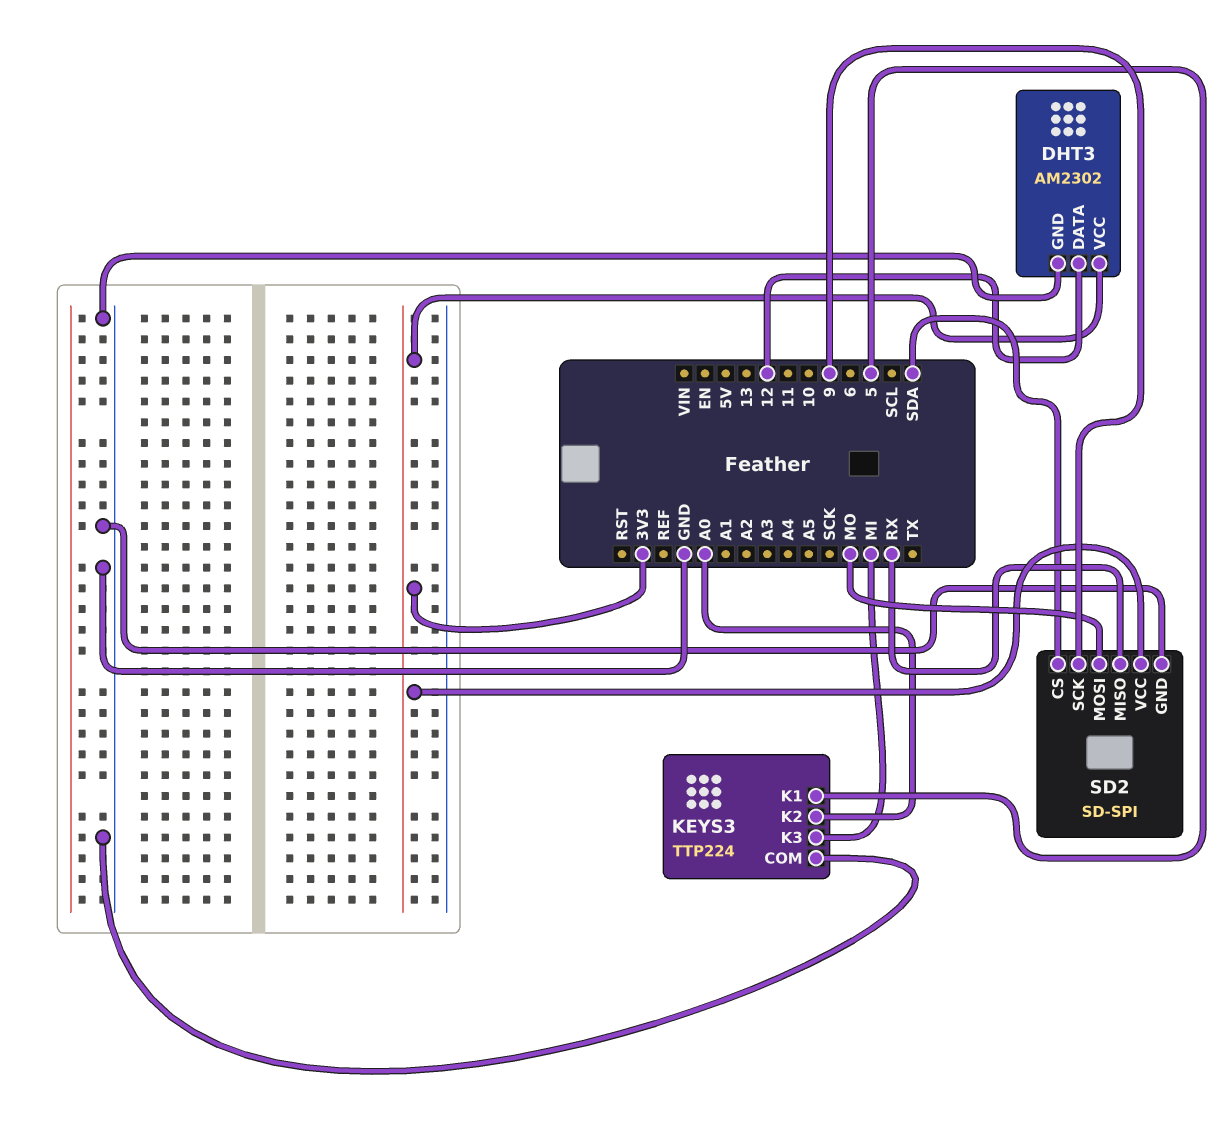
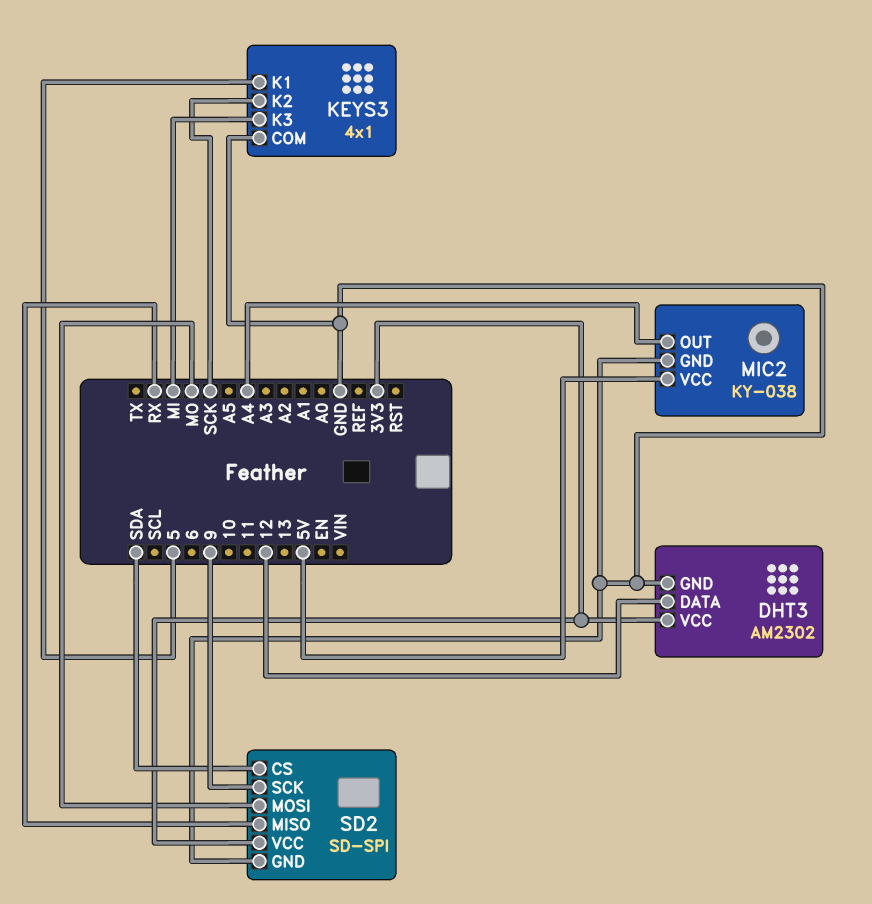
KEYS3: TTP224 -> 4x1
KEYS3 pin K2: A0 -> SCK
MIC2: none -> KY-038
MIC2 pin GND: none -> GND
MIC2 pin OUT: none -> A4
MIC2 pin VCC: none -> 5V

